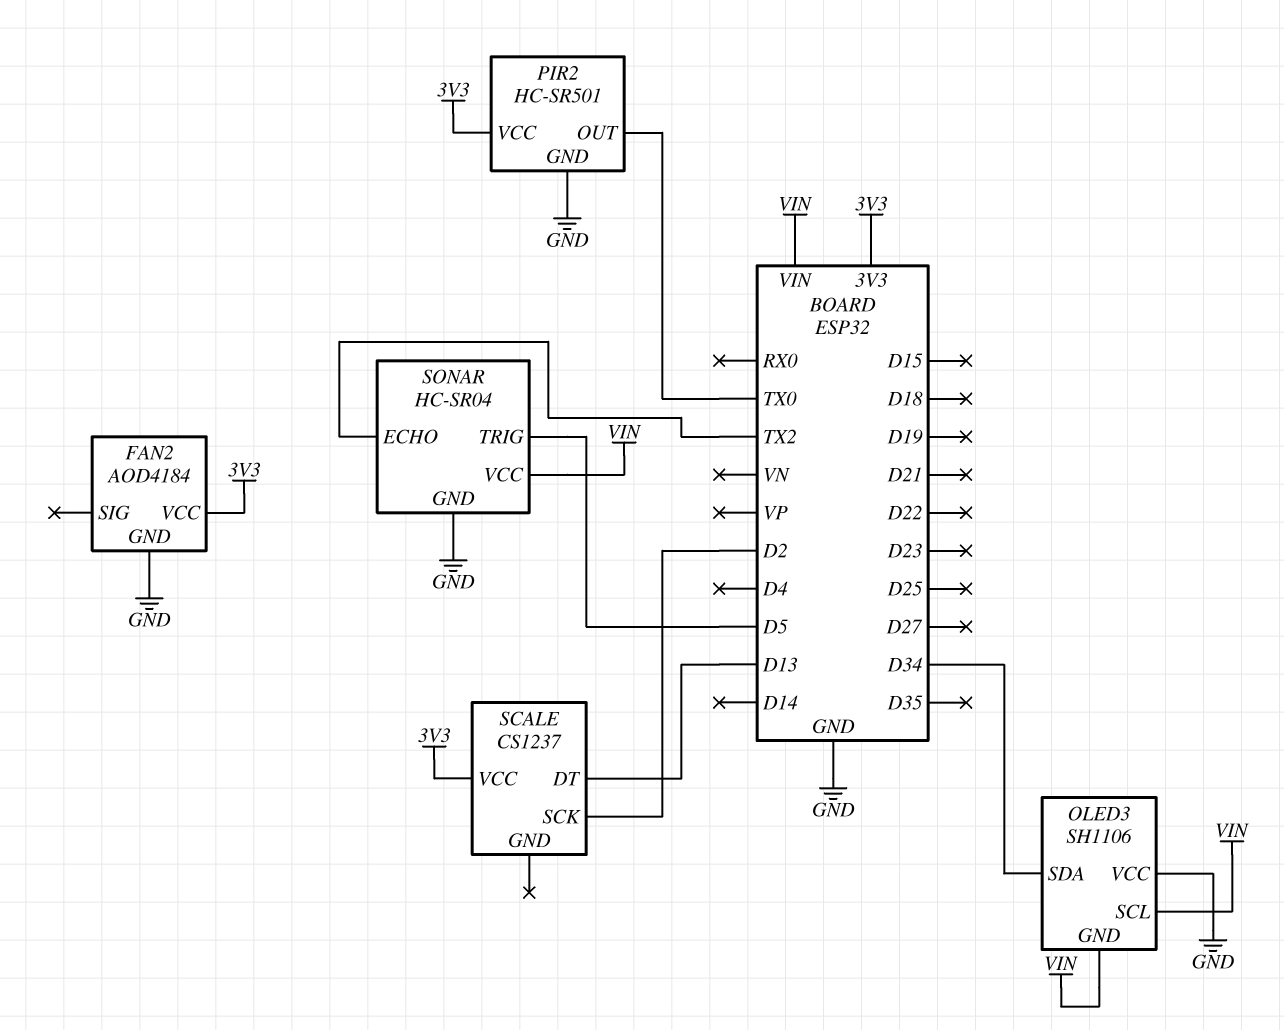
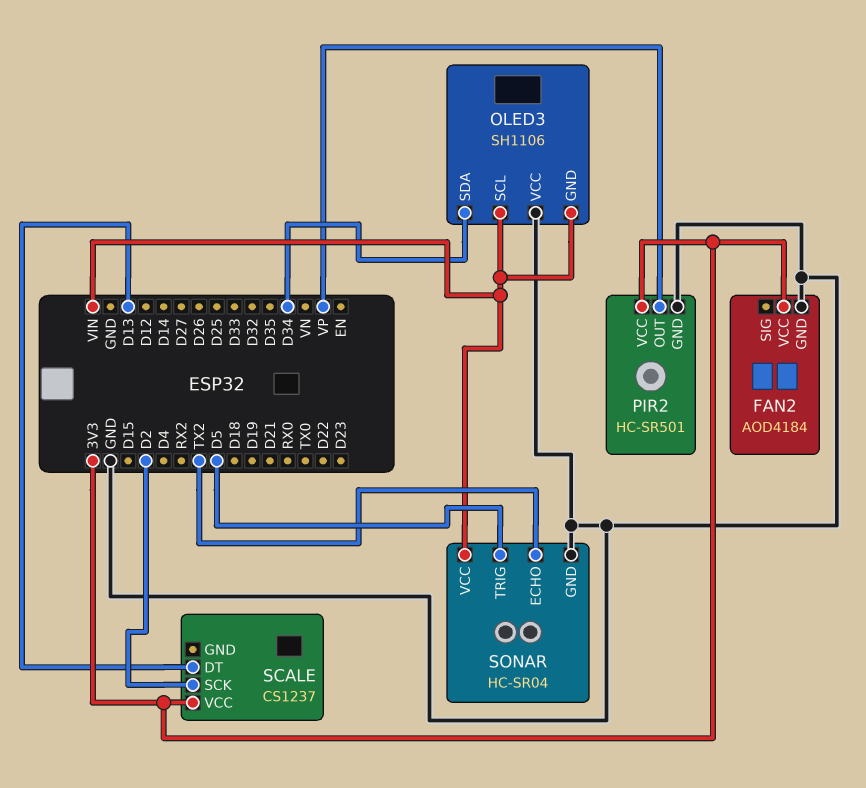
PIR2 pin OUT: TX0 -> VP

